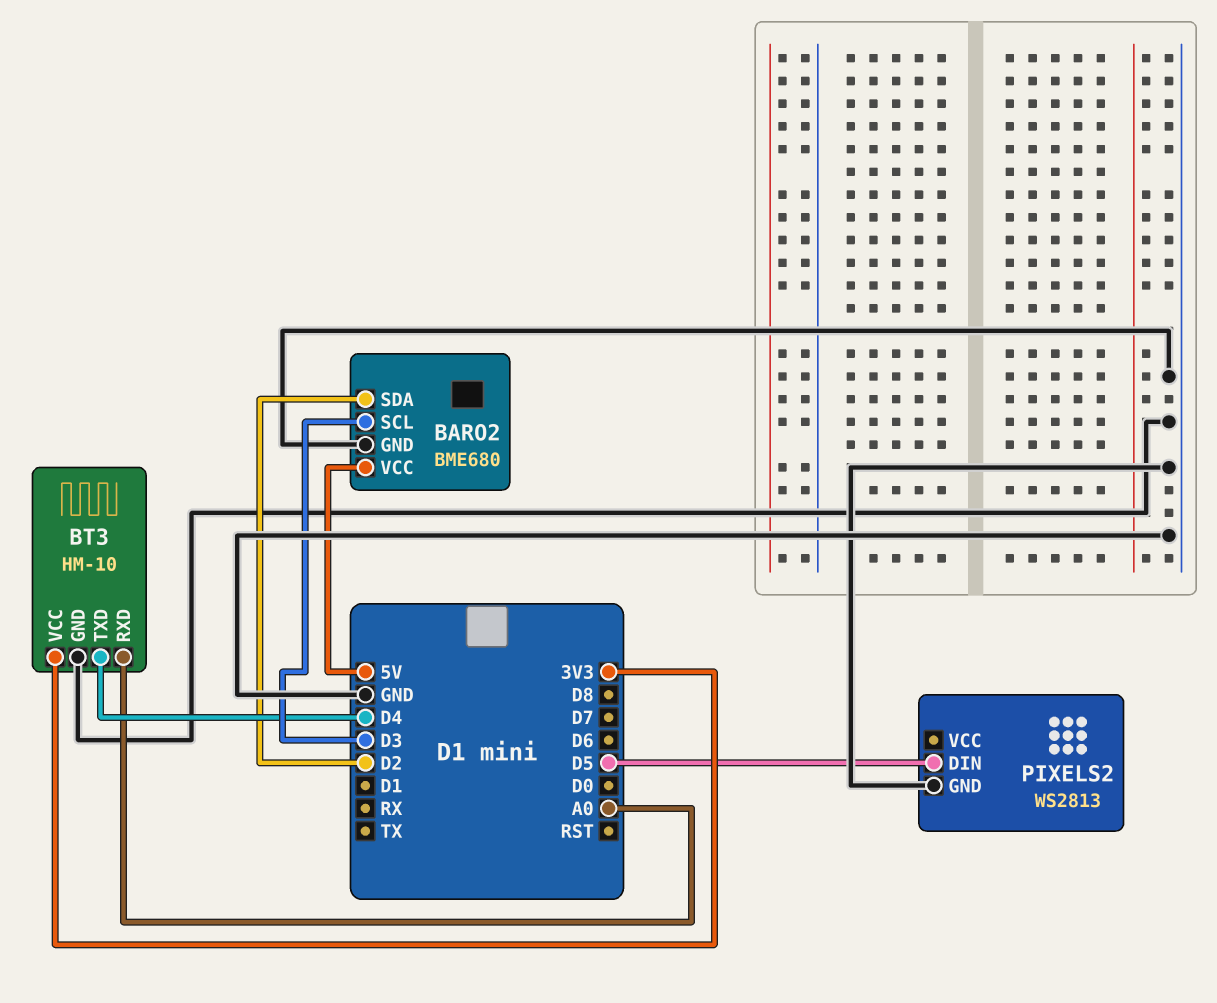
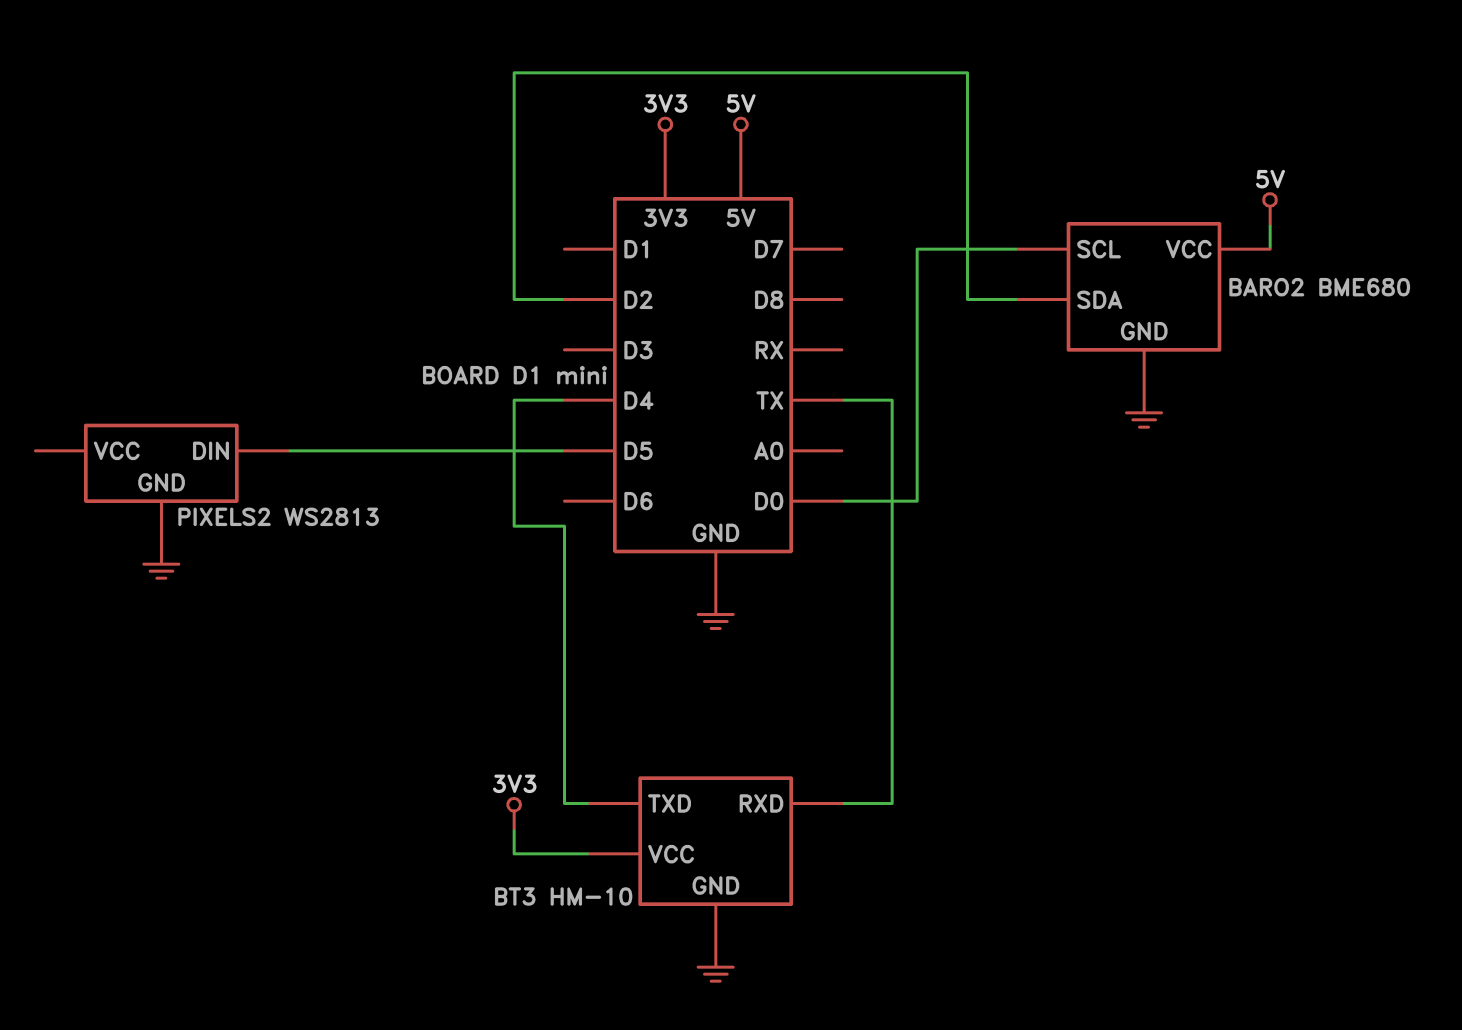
BARO2 pin SCL: D3 -> D0
BT3 pin RXD: A0 -> TX

